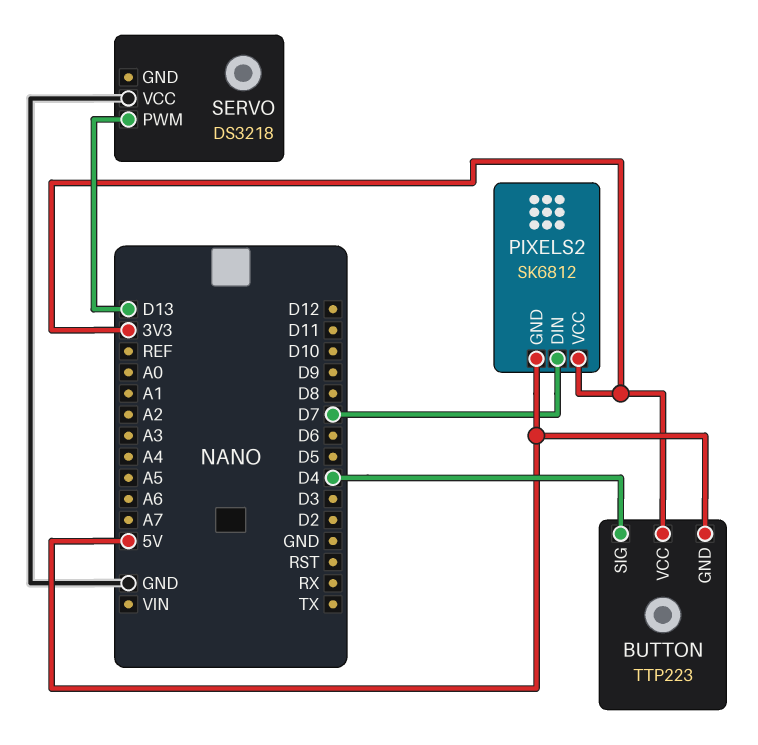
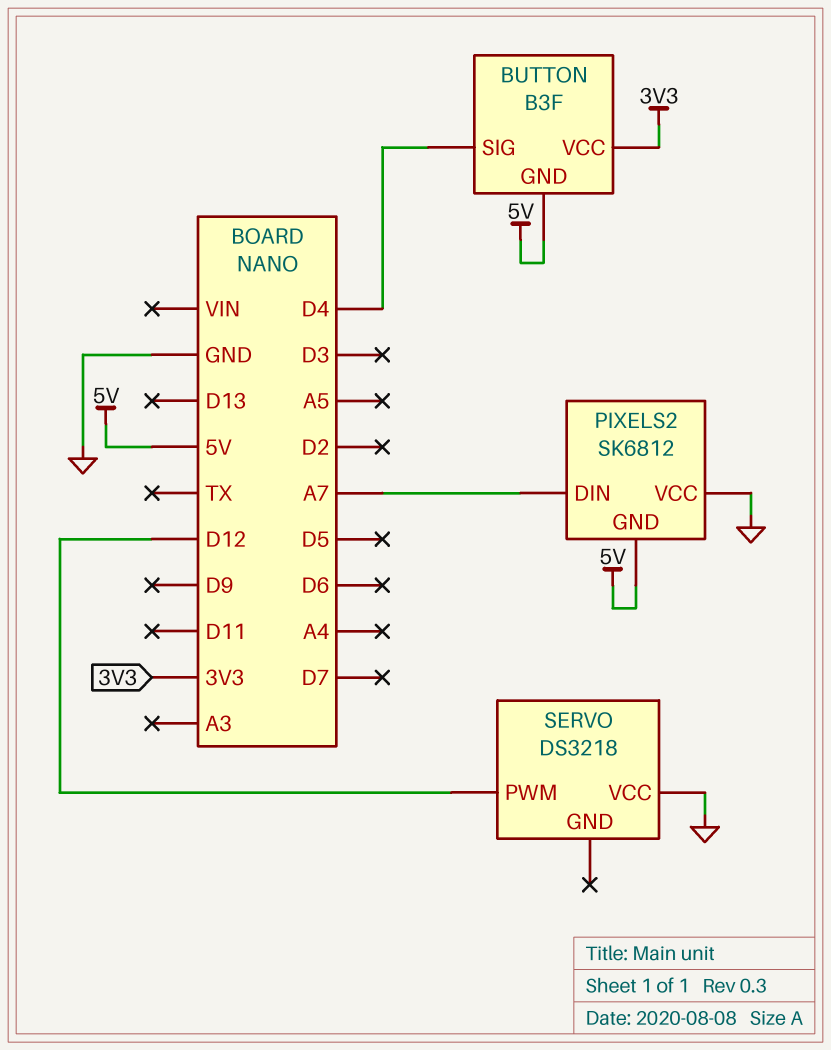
BUTTON: TTP223 -> B3F
PIXELS2 pin DIN: D7 -> A7
PIXELS2 pin VCC: 3V3 -> GND
SERVO pin PWM: D13 -> D12

